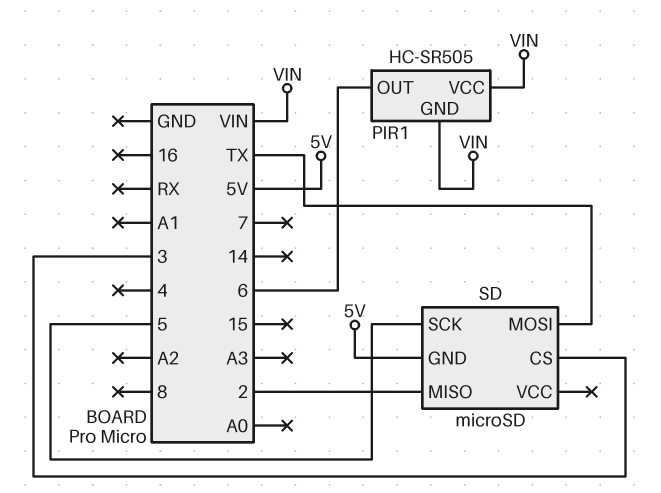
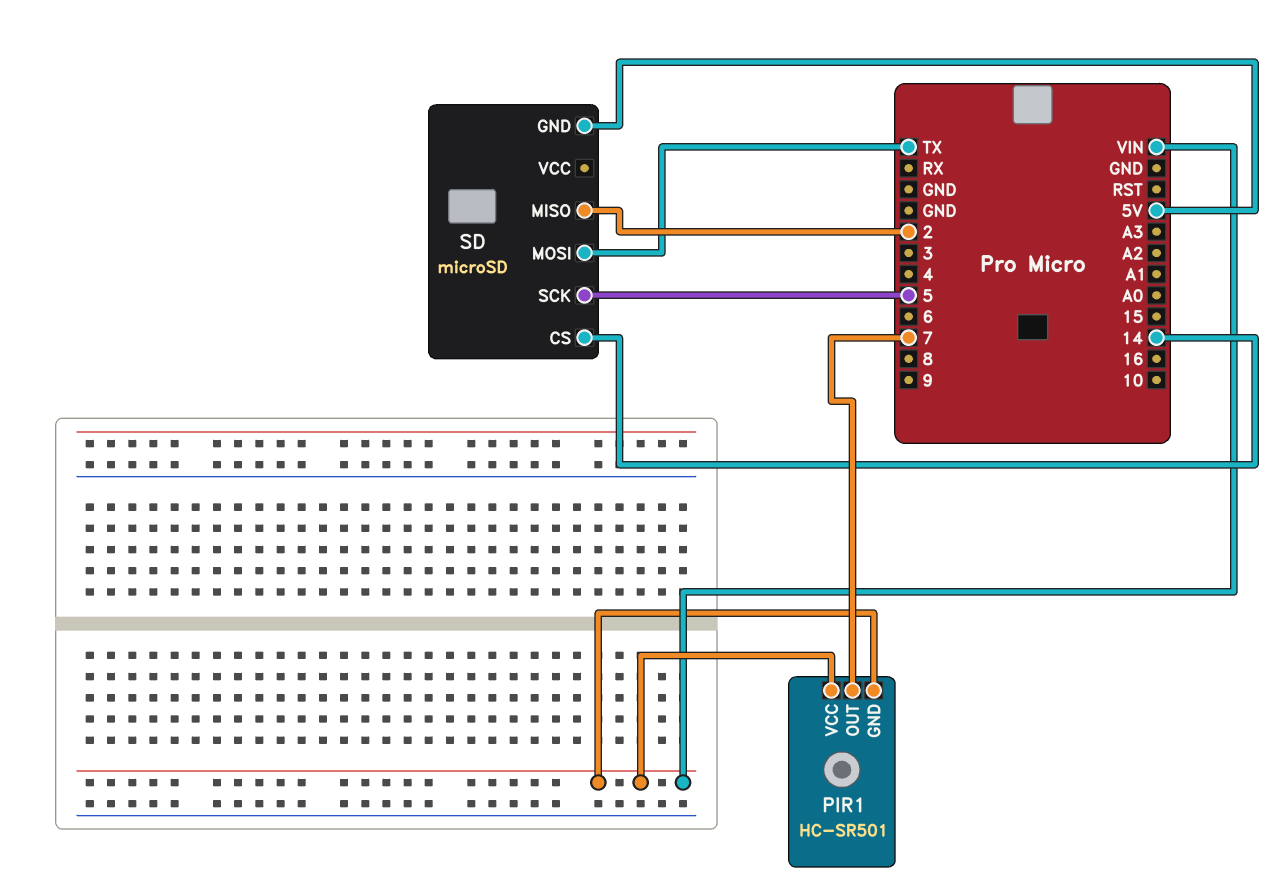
PIR1: HC-SR505 -> HC-SR501
PIR1 pin OUT: 6 -> 7
SD pin CS: 3 -> 14

